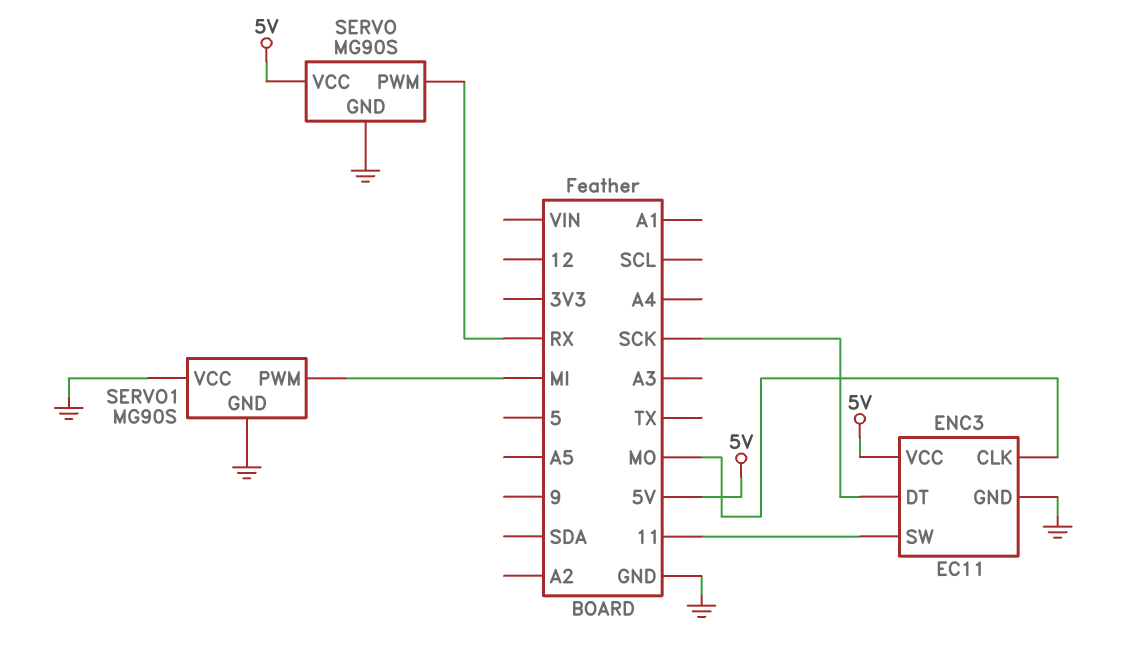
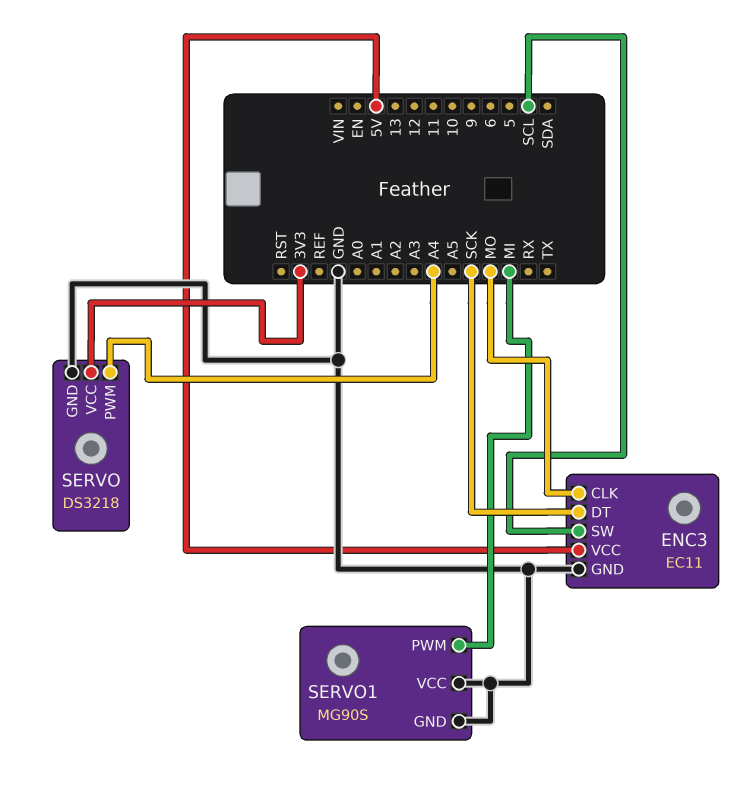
ENC3 pin SW: 11 -> SCL
SERVO: MG90S -> DS3218
SERVO pin PWM: RX -> A4
SERVO pin VCC: 5V -> 3V3

